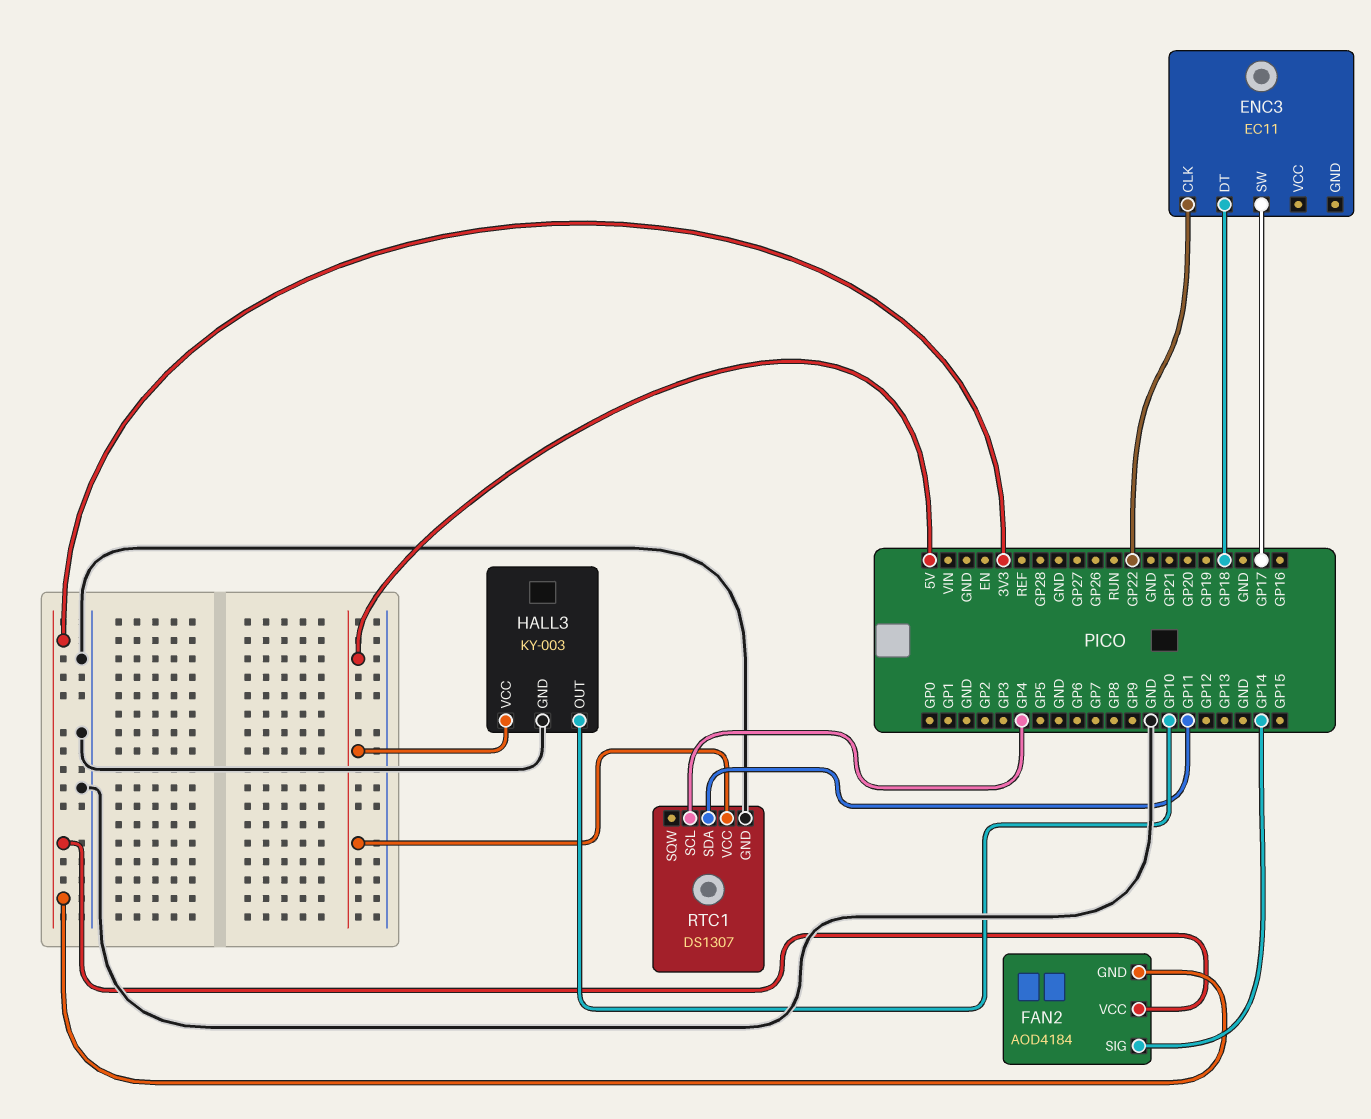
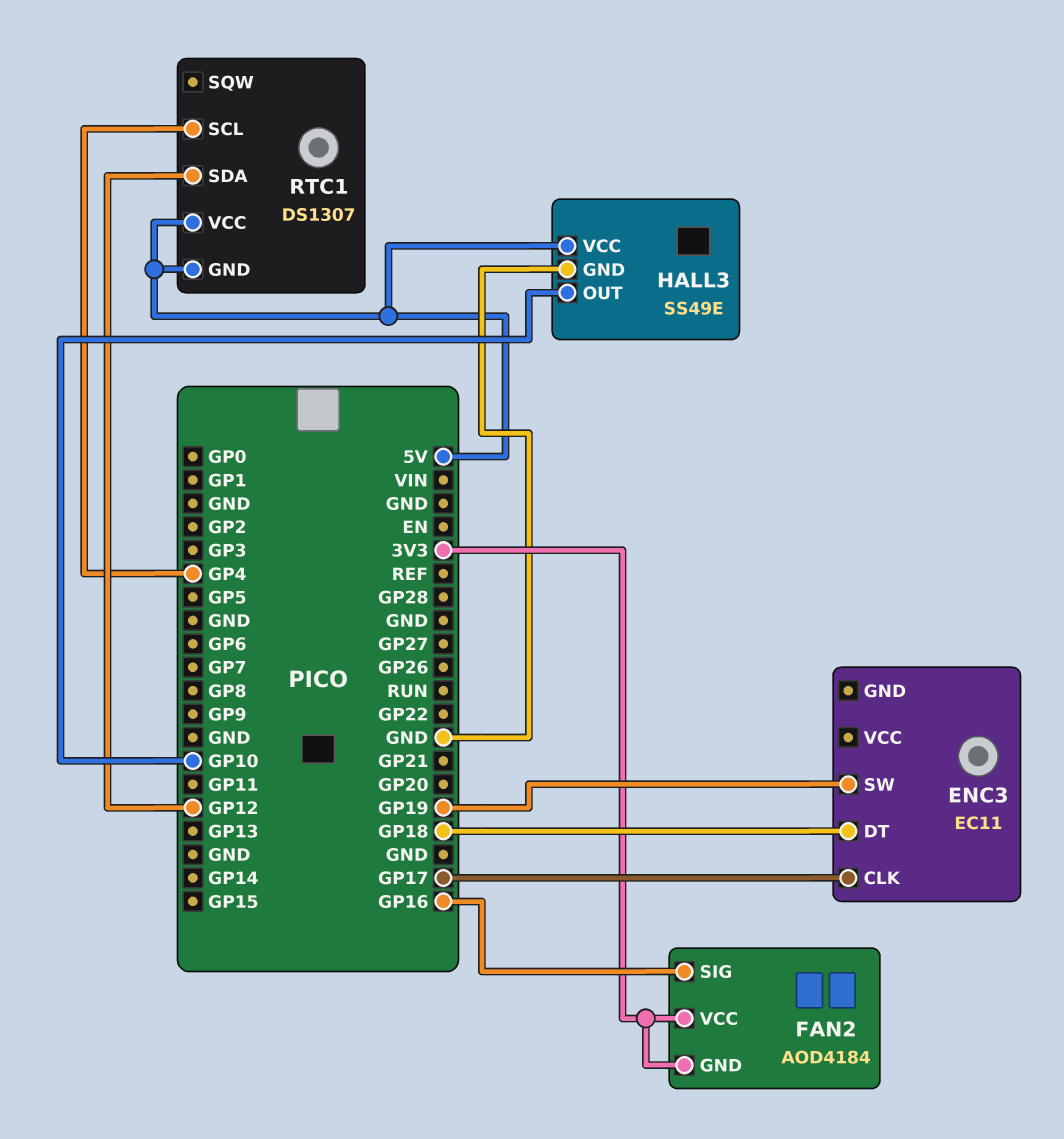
ENC3 pin CLK: GP22 -> GP17
ENC3 pin SW: GP17 -> GP19
FAN2 pin SIG: GP14 -> GP16
HALL3: KY-003 -> SS49E
RTC1 pin GND: GND -> 5V
RTC1 pin SDA: GP11 -> GP12

